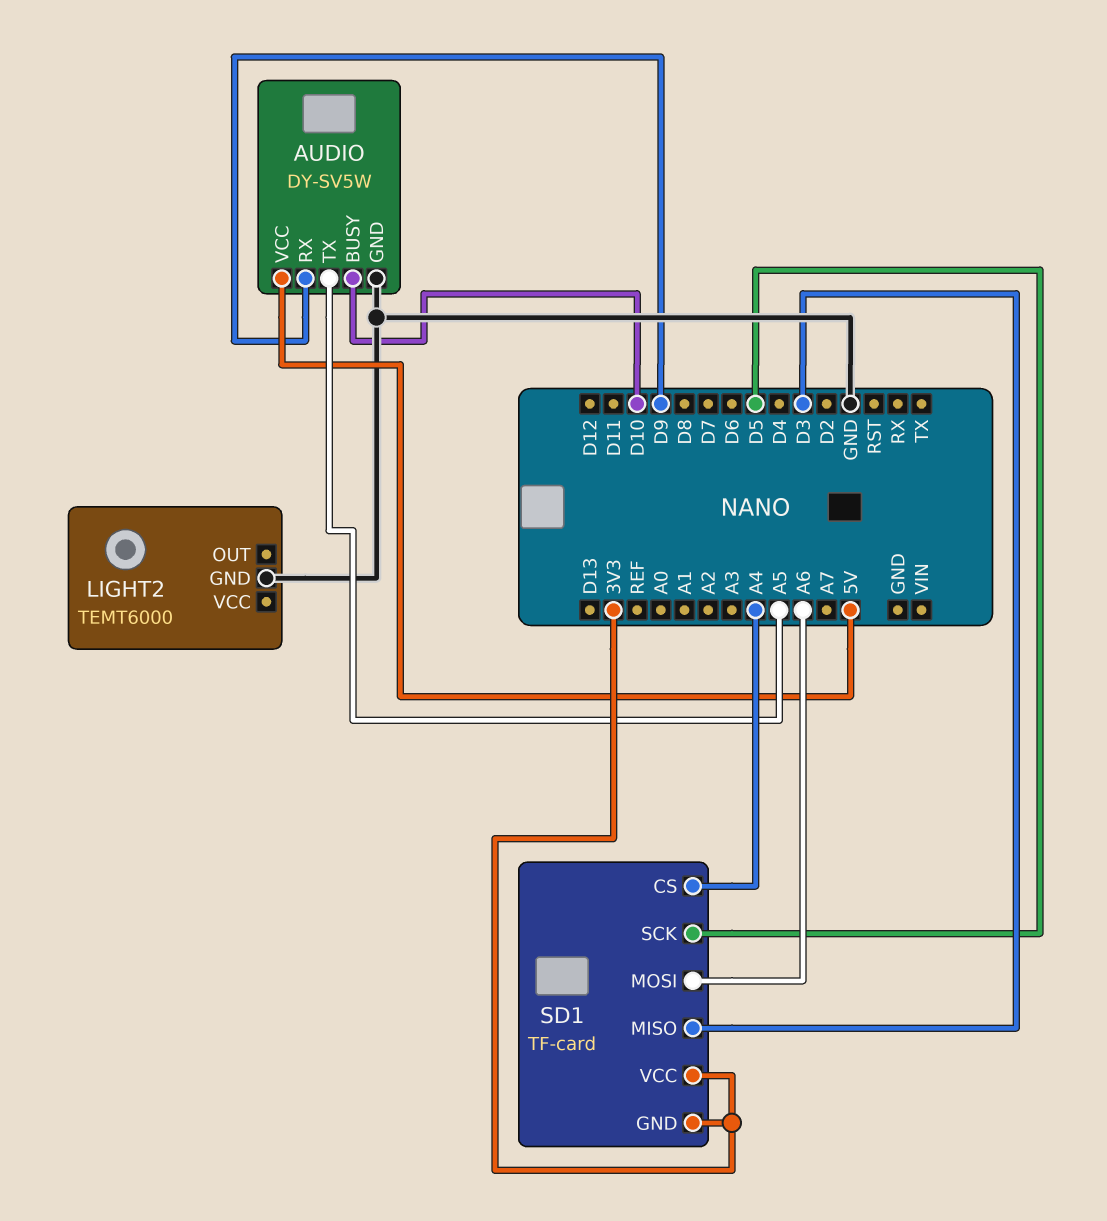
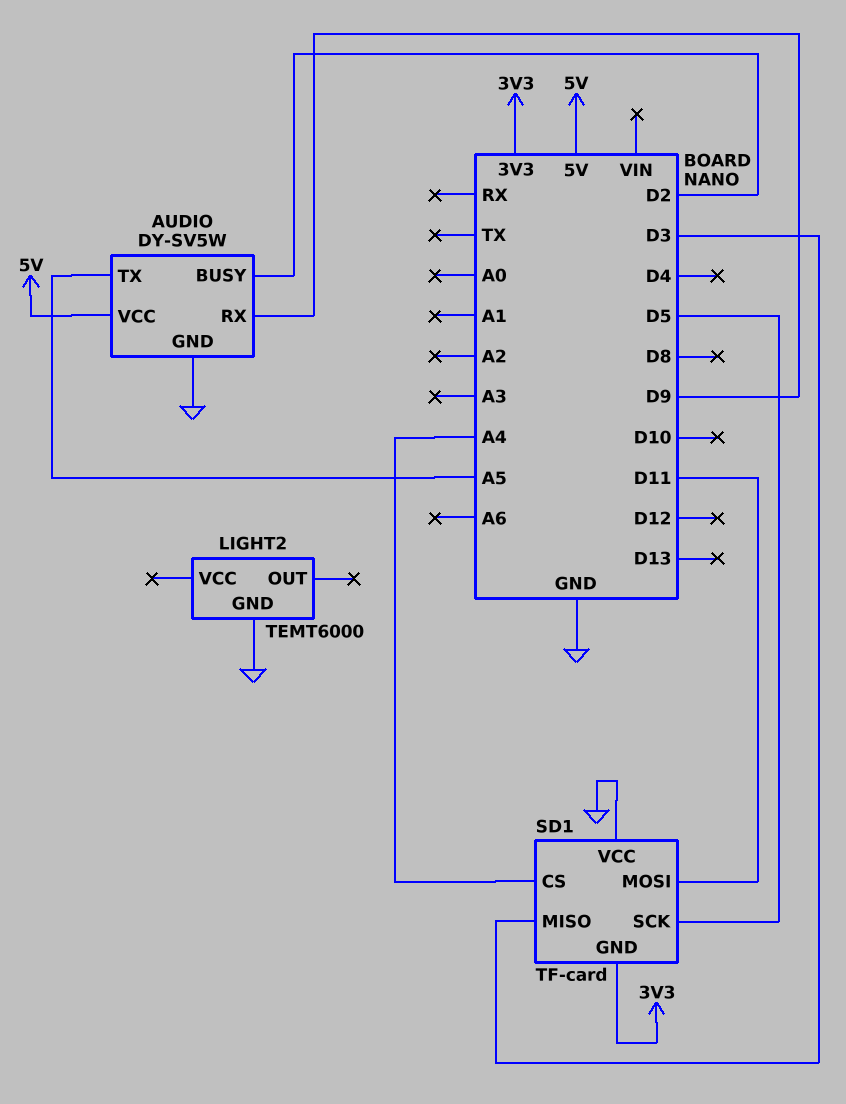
AUDIO pin BUSY: D10 -> D2
SD1 pin MOSI: A6 -> D11
SD1 pin VCC: 3V3 -> GND

